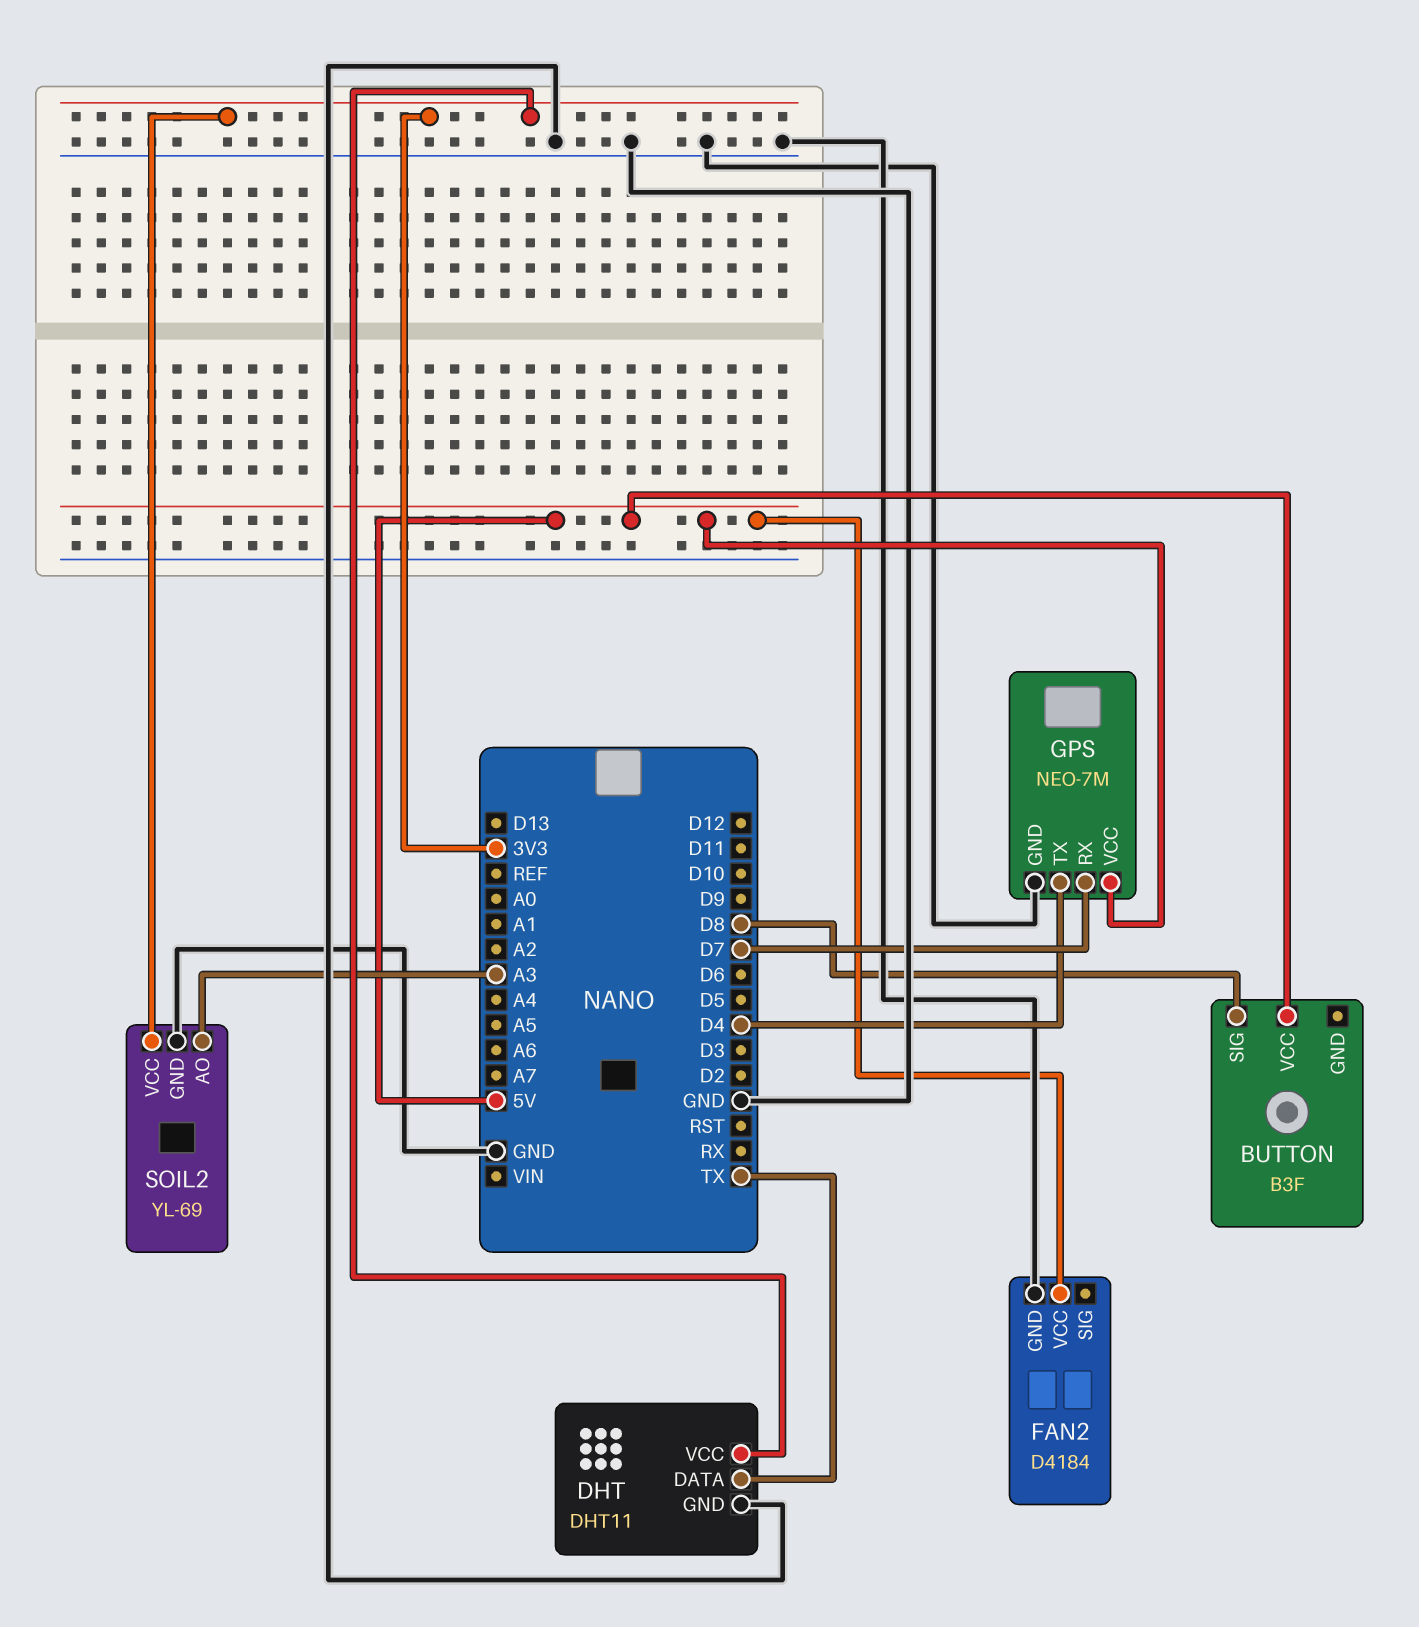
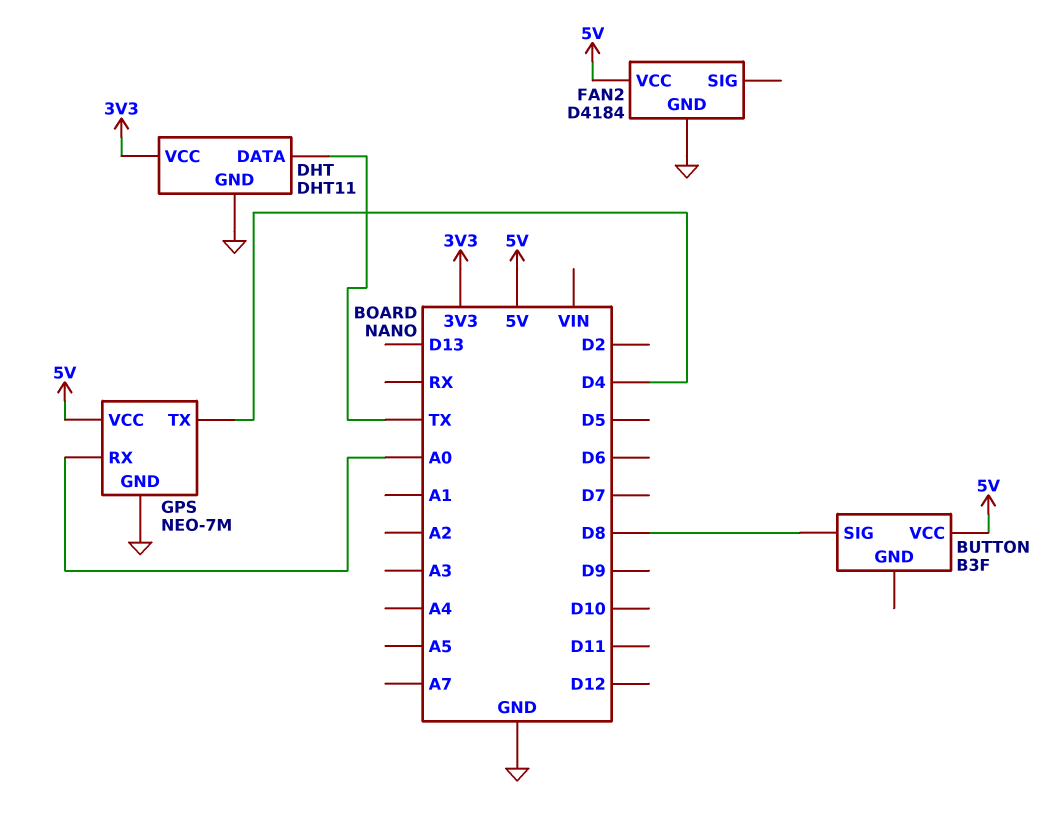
GPS pin RX: D7 -> A0
SOIL2: YL-69 -> none
SOIL2 pin AO: A3 -> none
SOIL2 pin GND: GND -> none
SOIL2 pin VCC: 3V3 -> none

